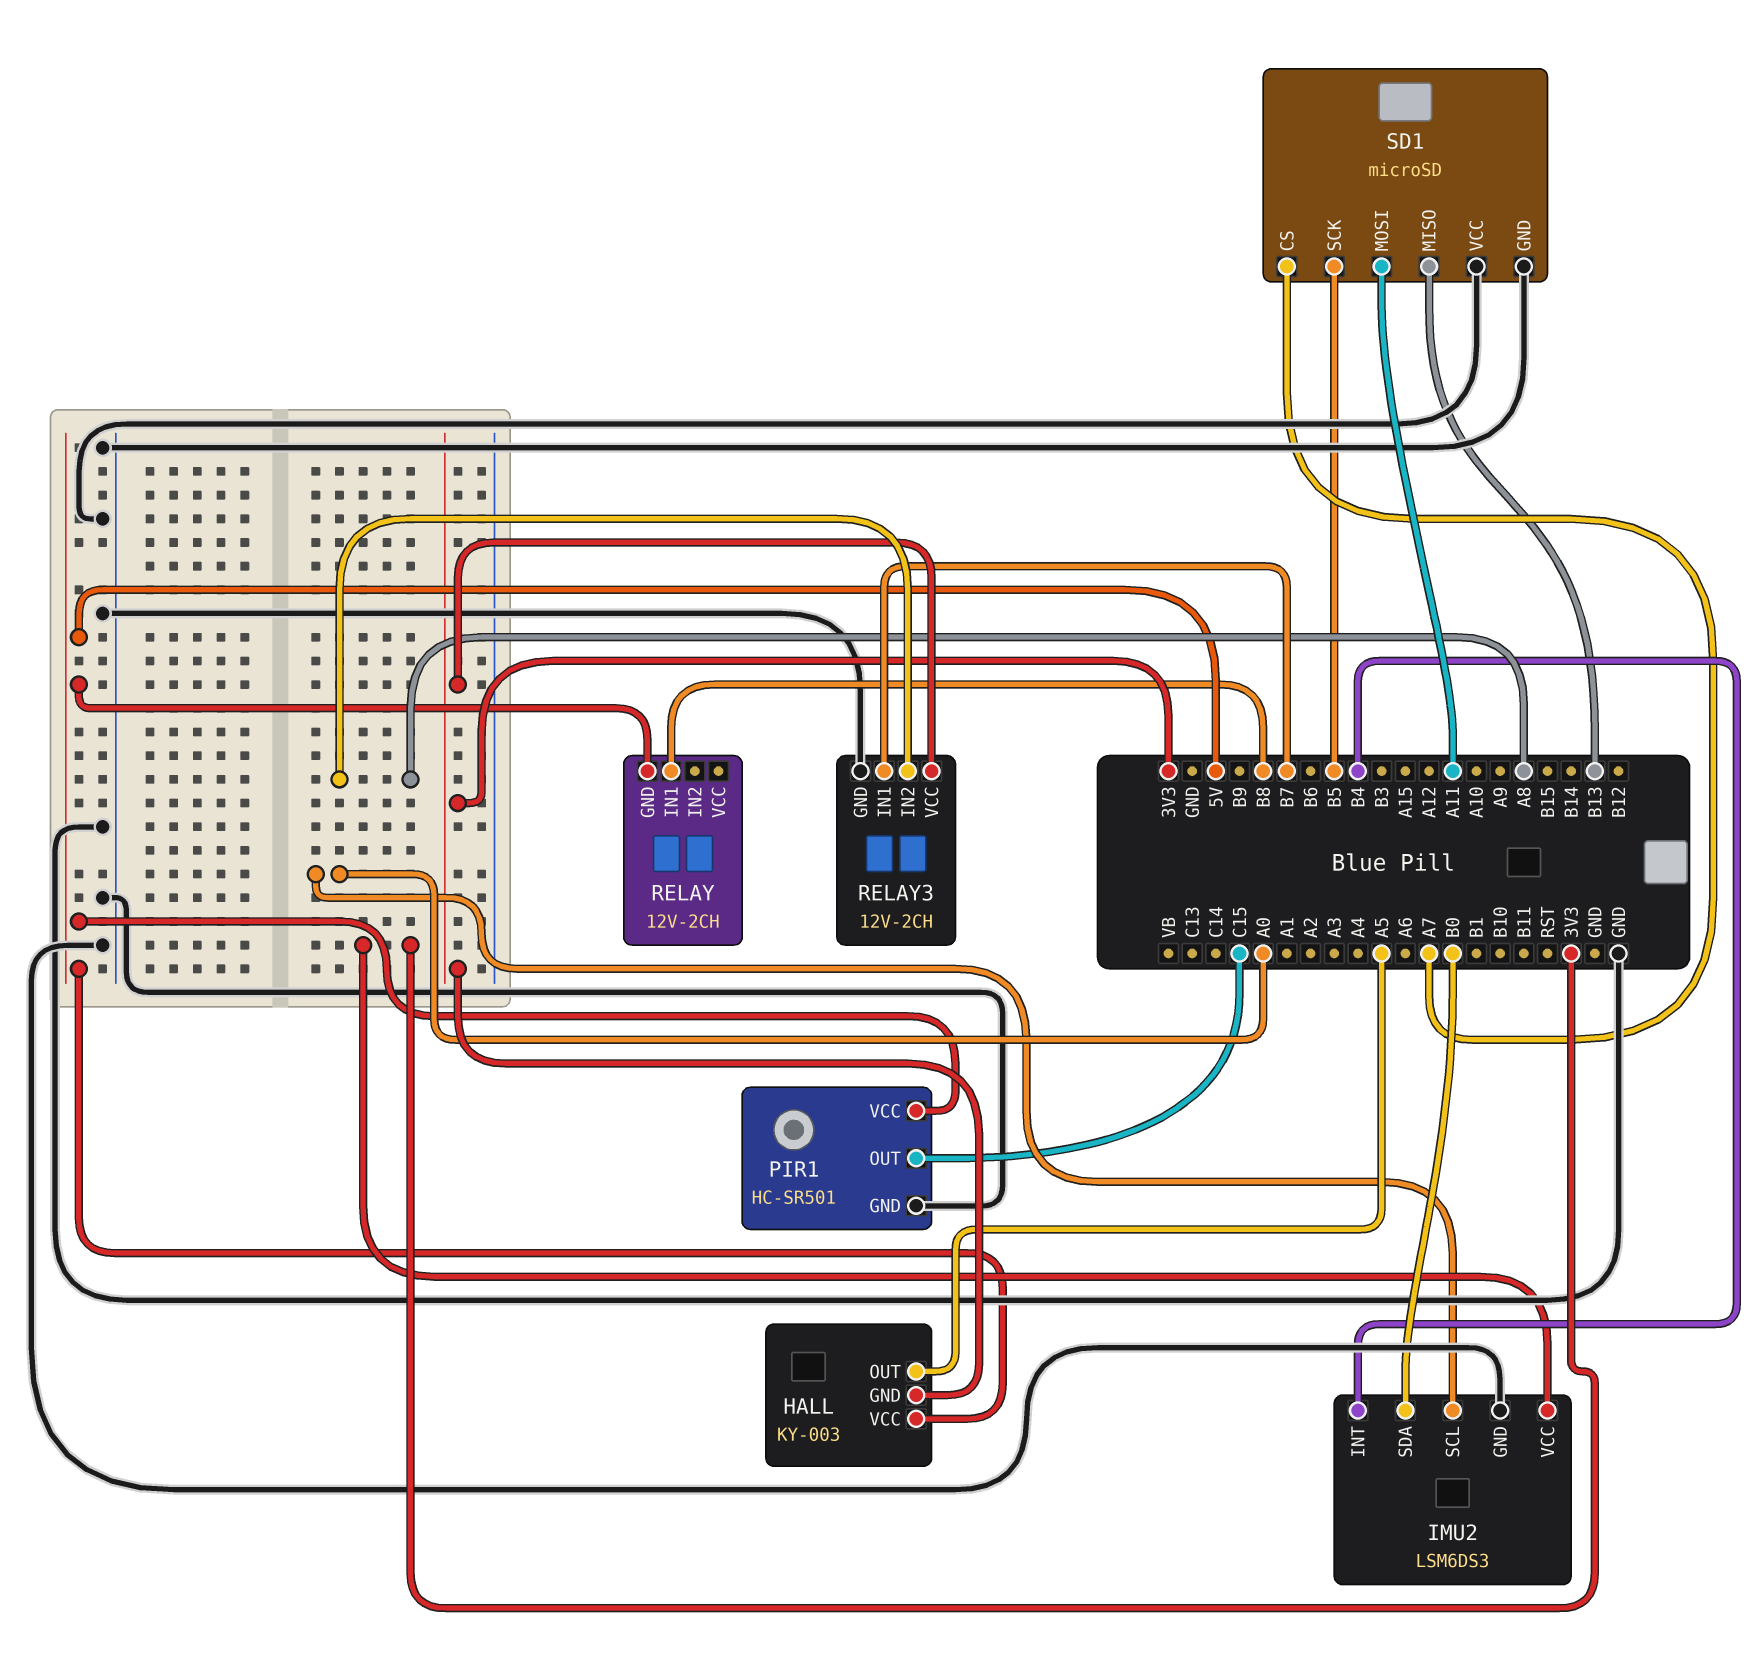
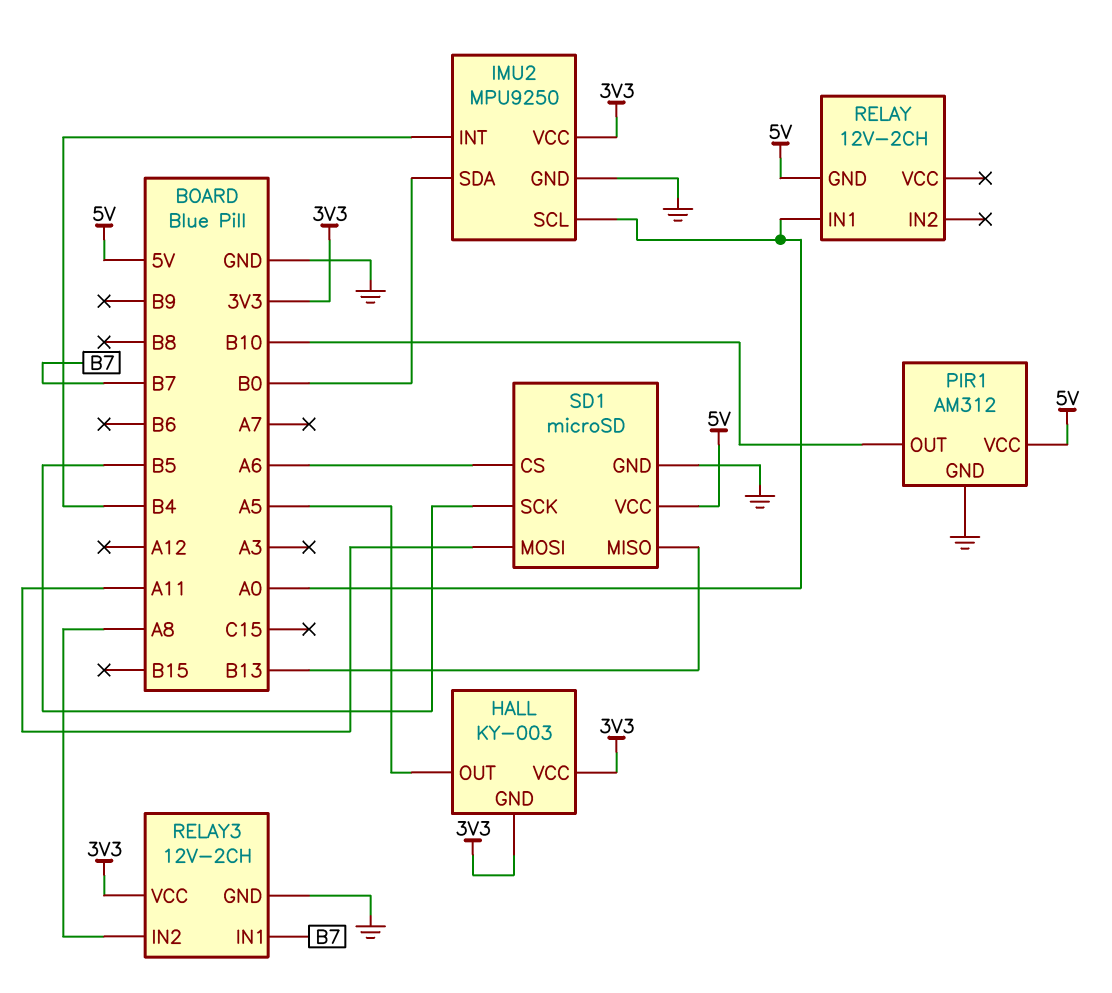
HALL pin VCC: 5V -> 3V3
IMU2: LSM6DS3 -> MPU9250
PIR1: HC-SR501 -> AM312
PIR1 pin OUT: C15 -> B10
RELAY pin IN1: B8 -> A0
SD1 pin CS: A7 -> A6
SD1 pin VCC: GND -> 5V

